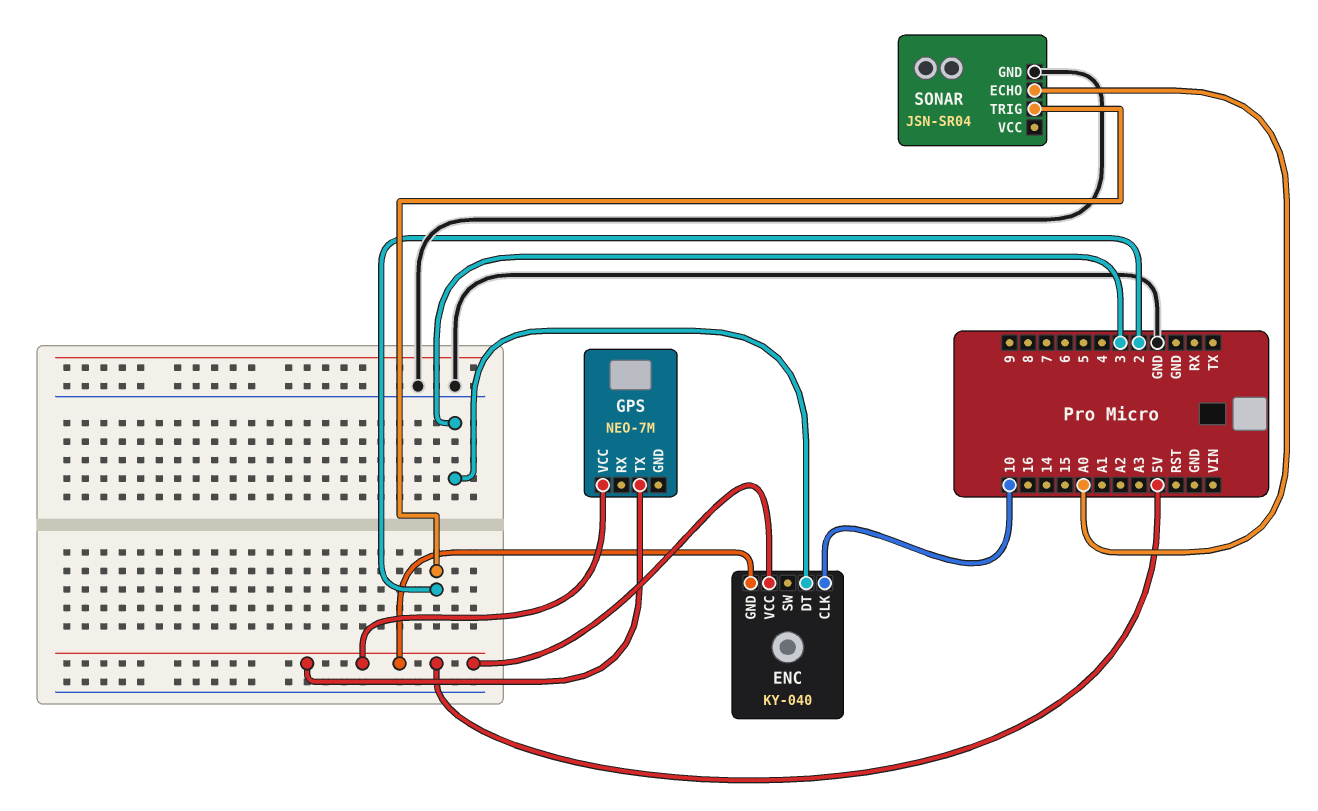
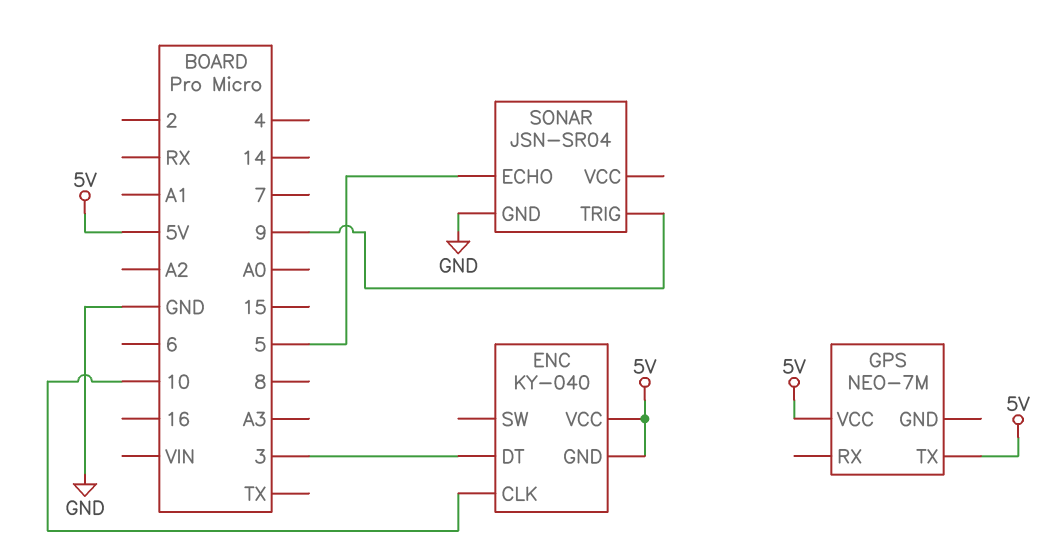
SONAR pin ECHO: A0 -> 5
SONAR pin TRIG: 2 -> 9

